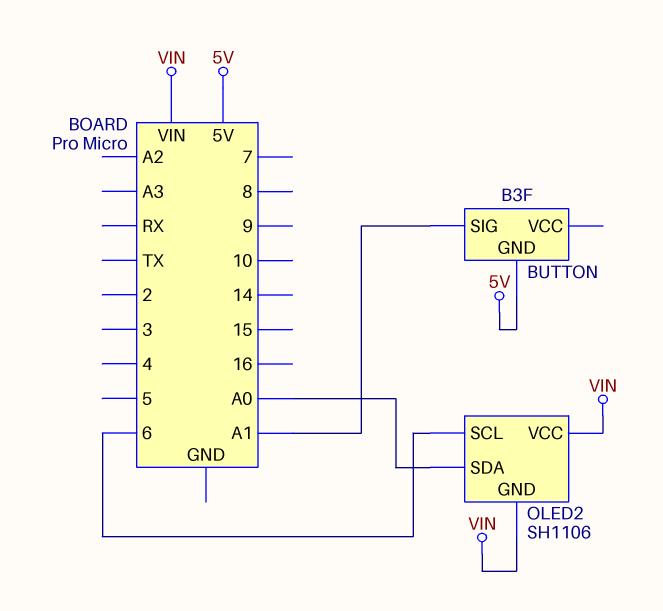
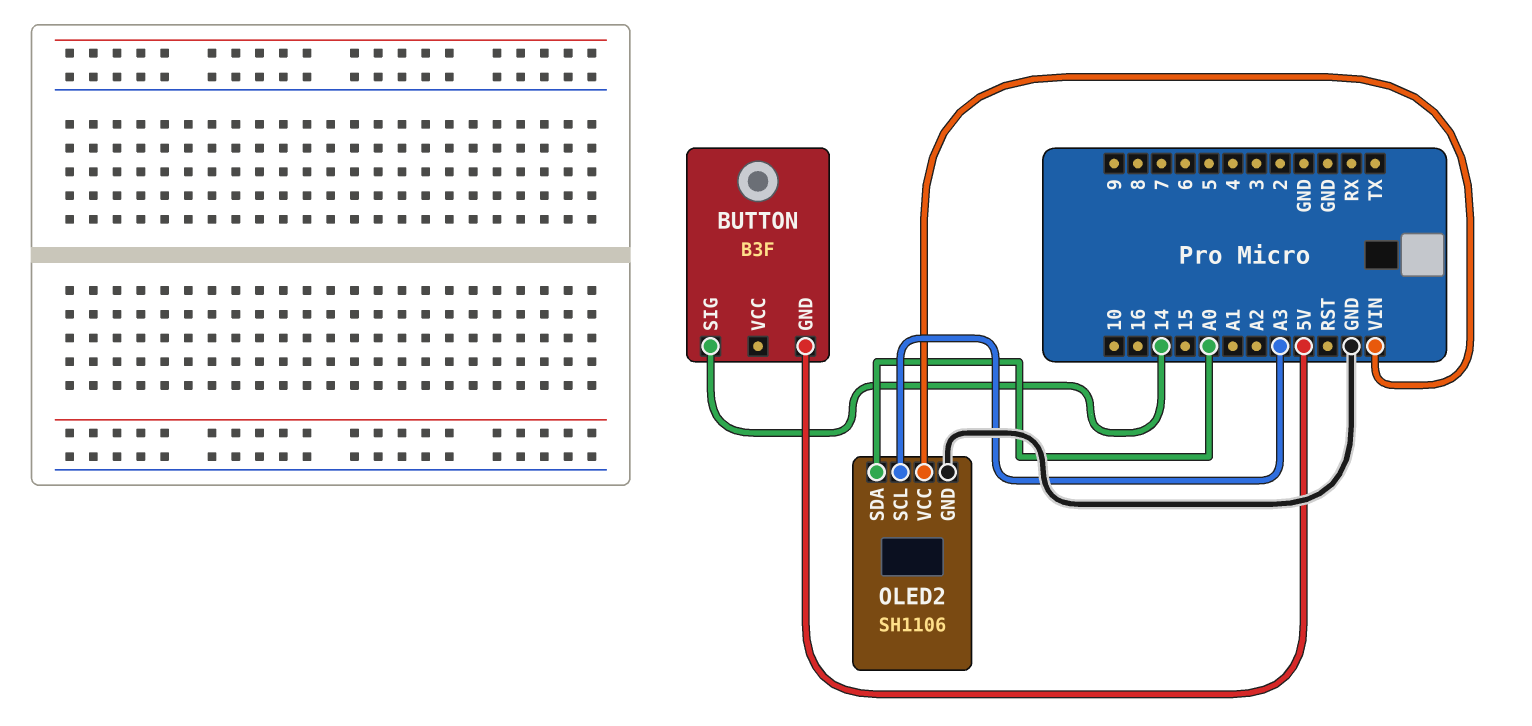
BUTTON pin SIG: A1 -> 14
OLED2 pin GND: VIN -> GND
OLED2 pin SCL: 6 -> A3

